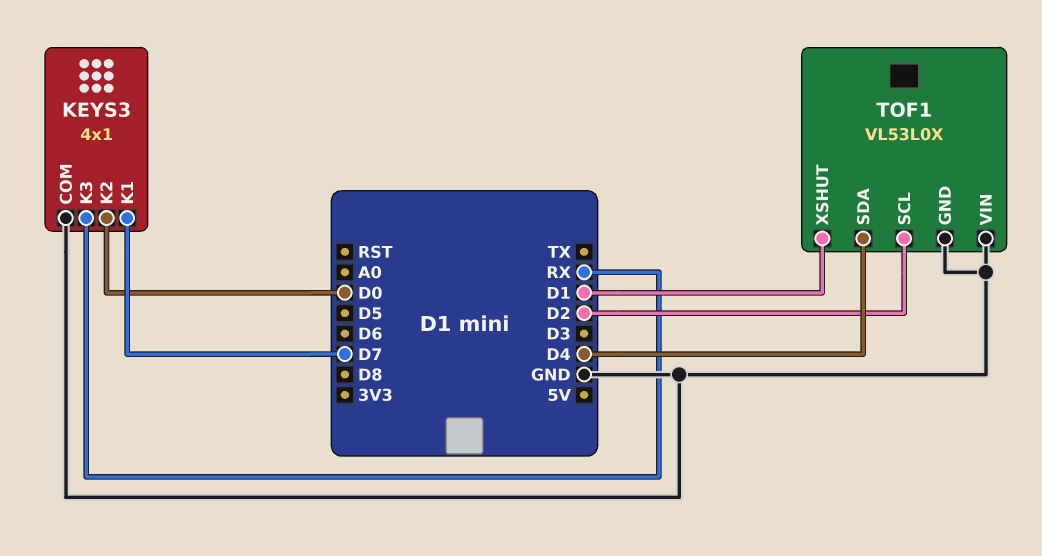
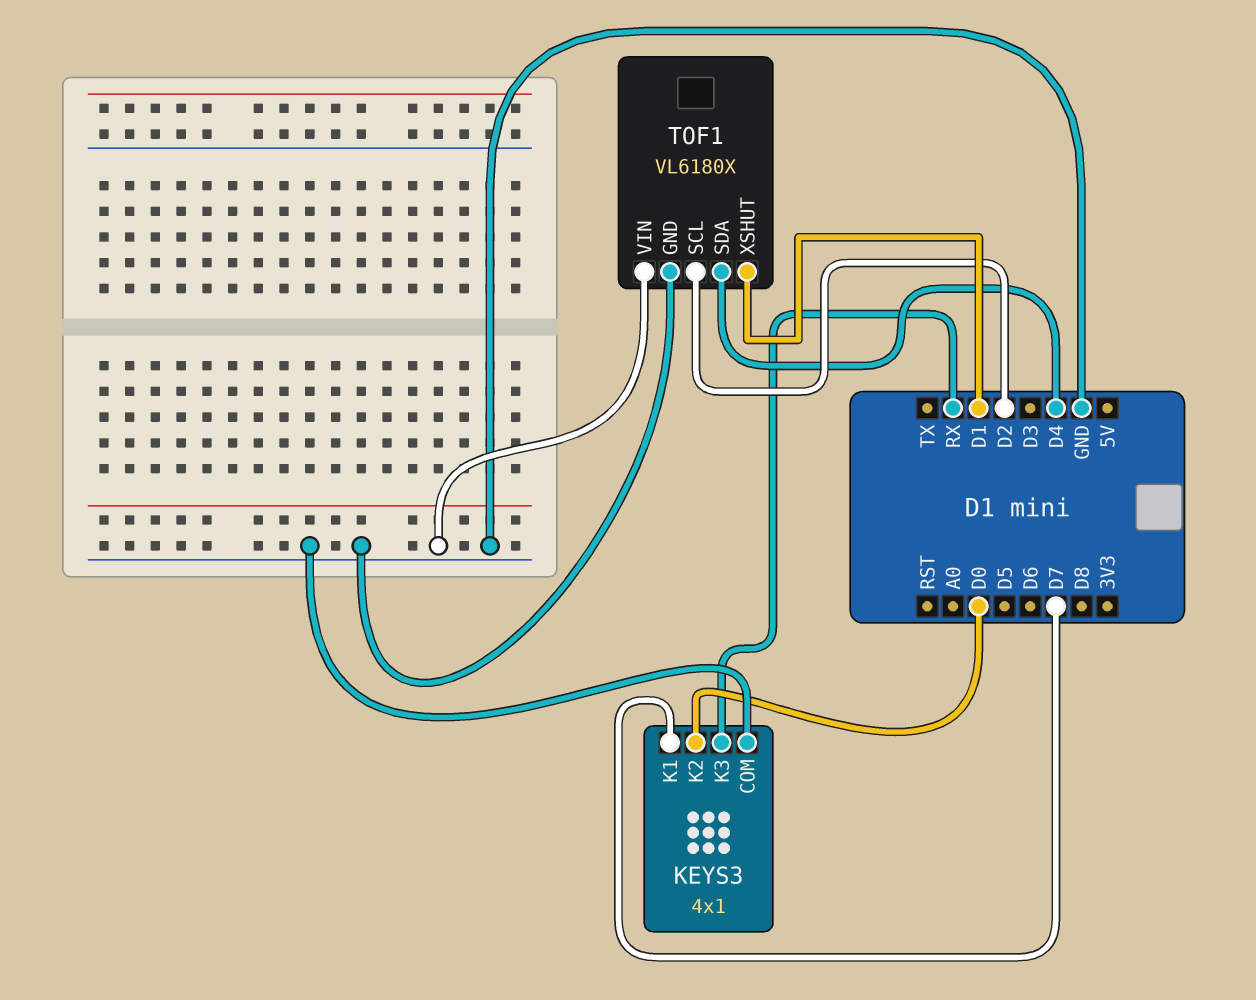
TOF1: VL53L0X -> VL6180X

